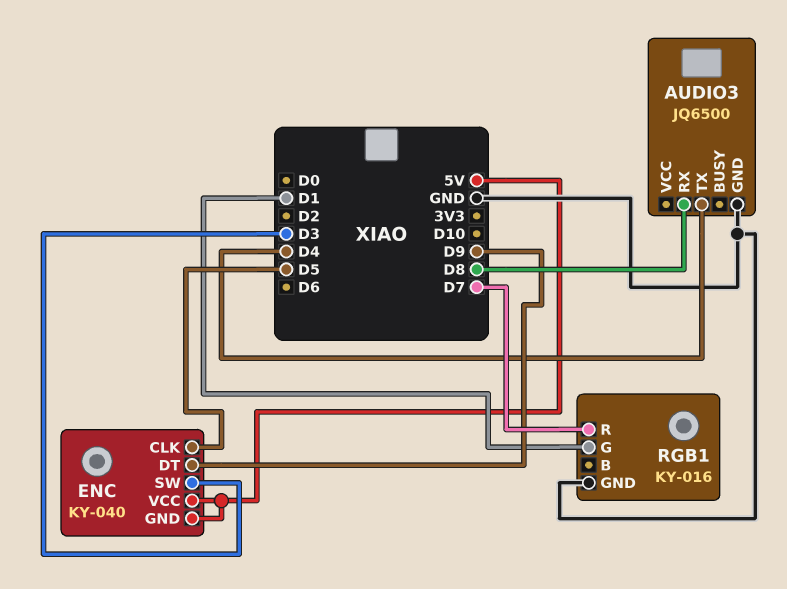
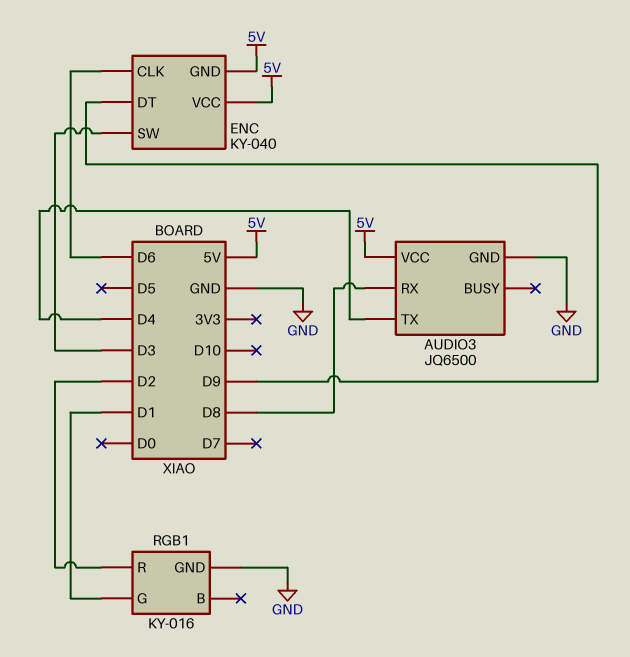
AUDIO3 pin VCC: none -> 5V
ENC pin CLK: D5 -> D6
RGB1 pin R: D7 -> D2

